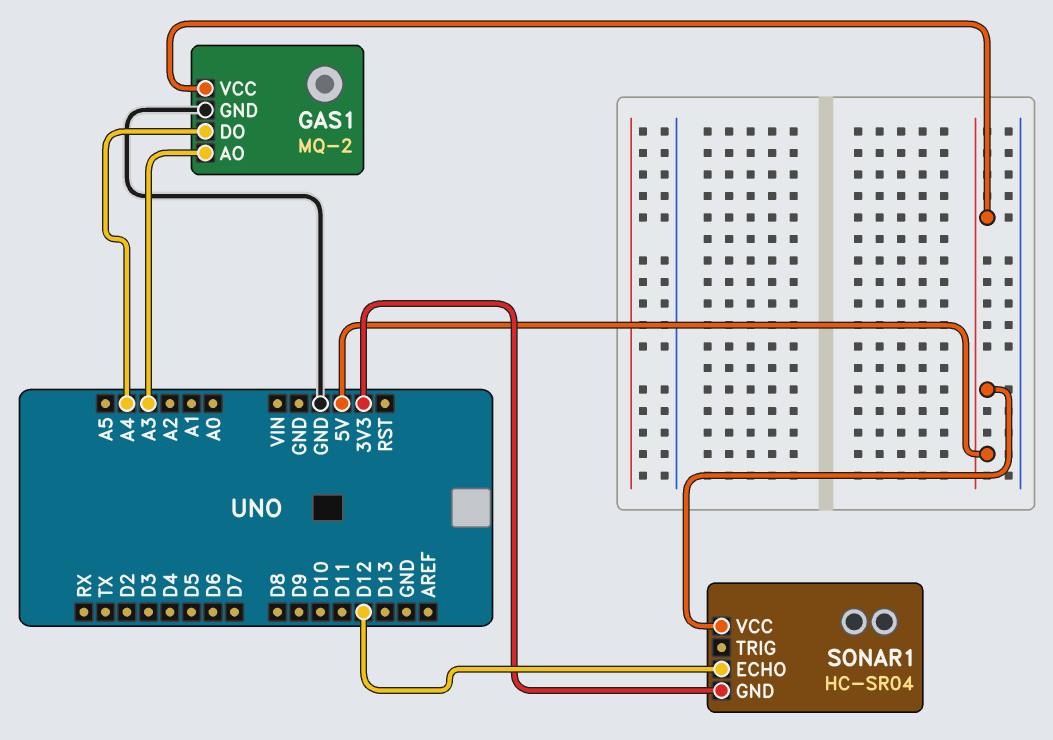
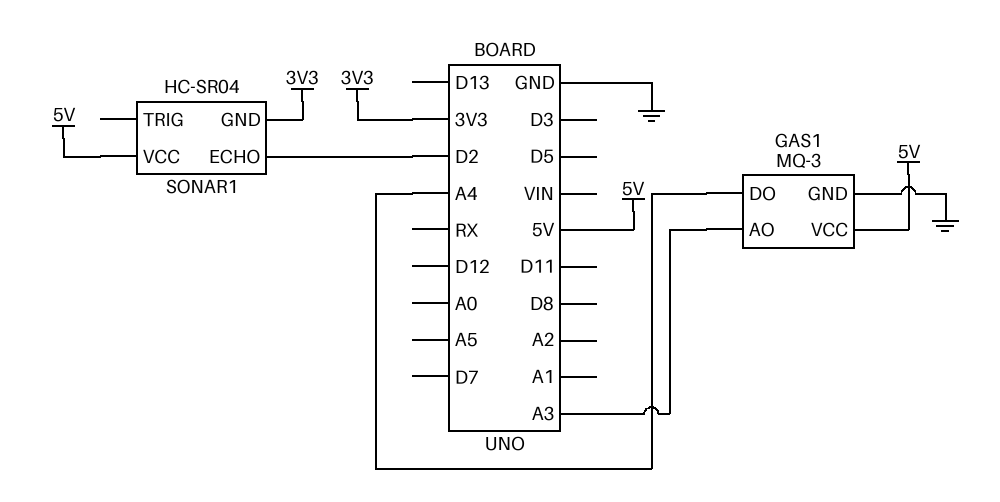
GAS1: MQ-2 -> MQ-3
SONAR1 pin ECHO: D12 -> D2

